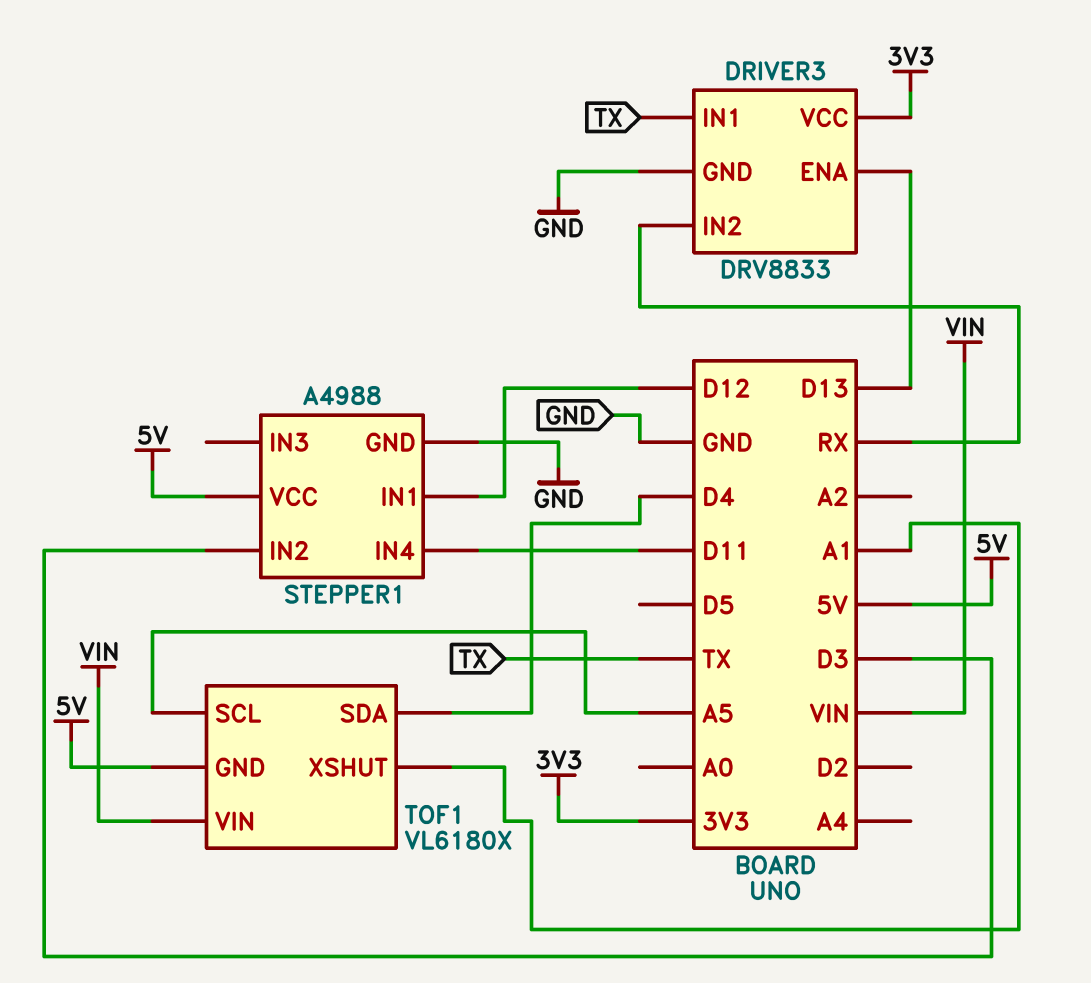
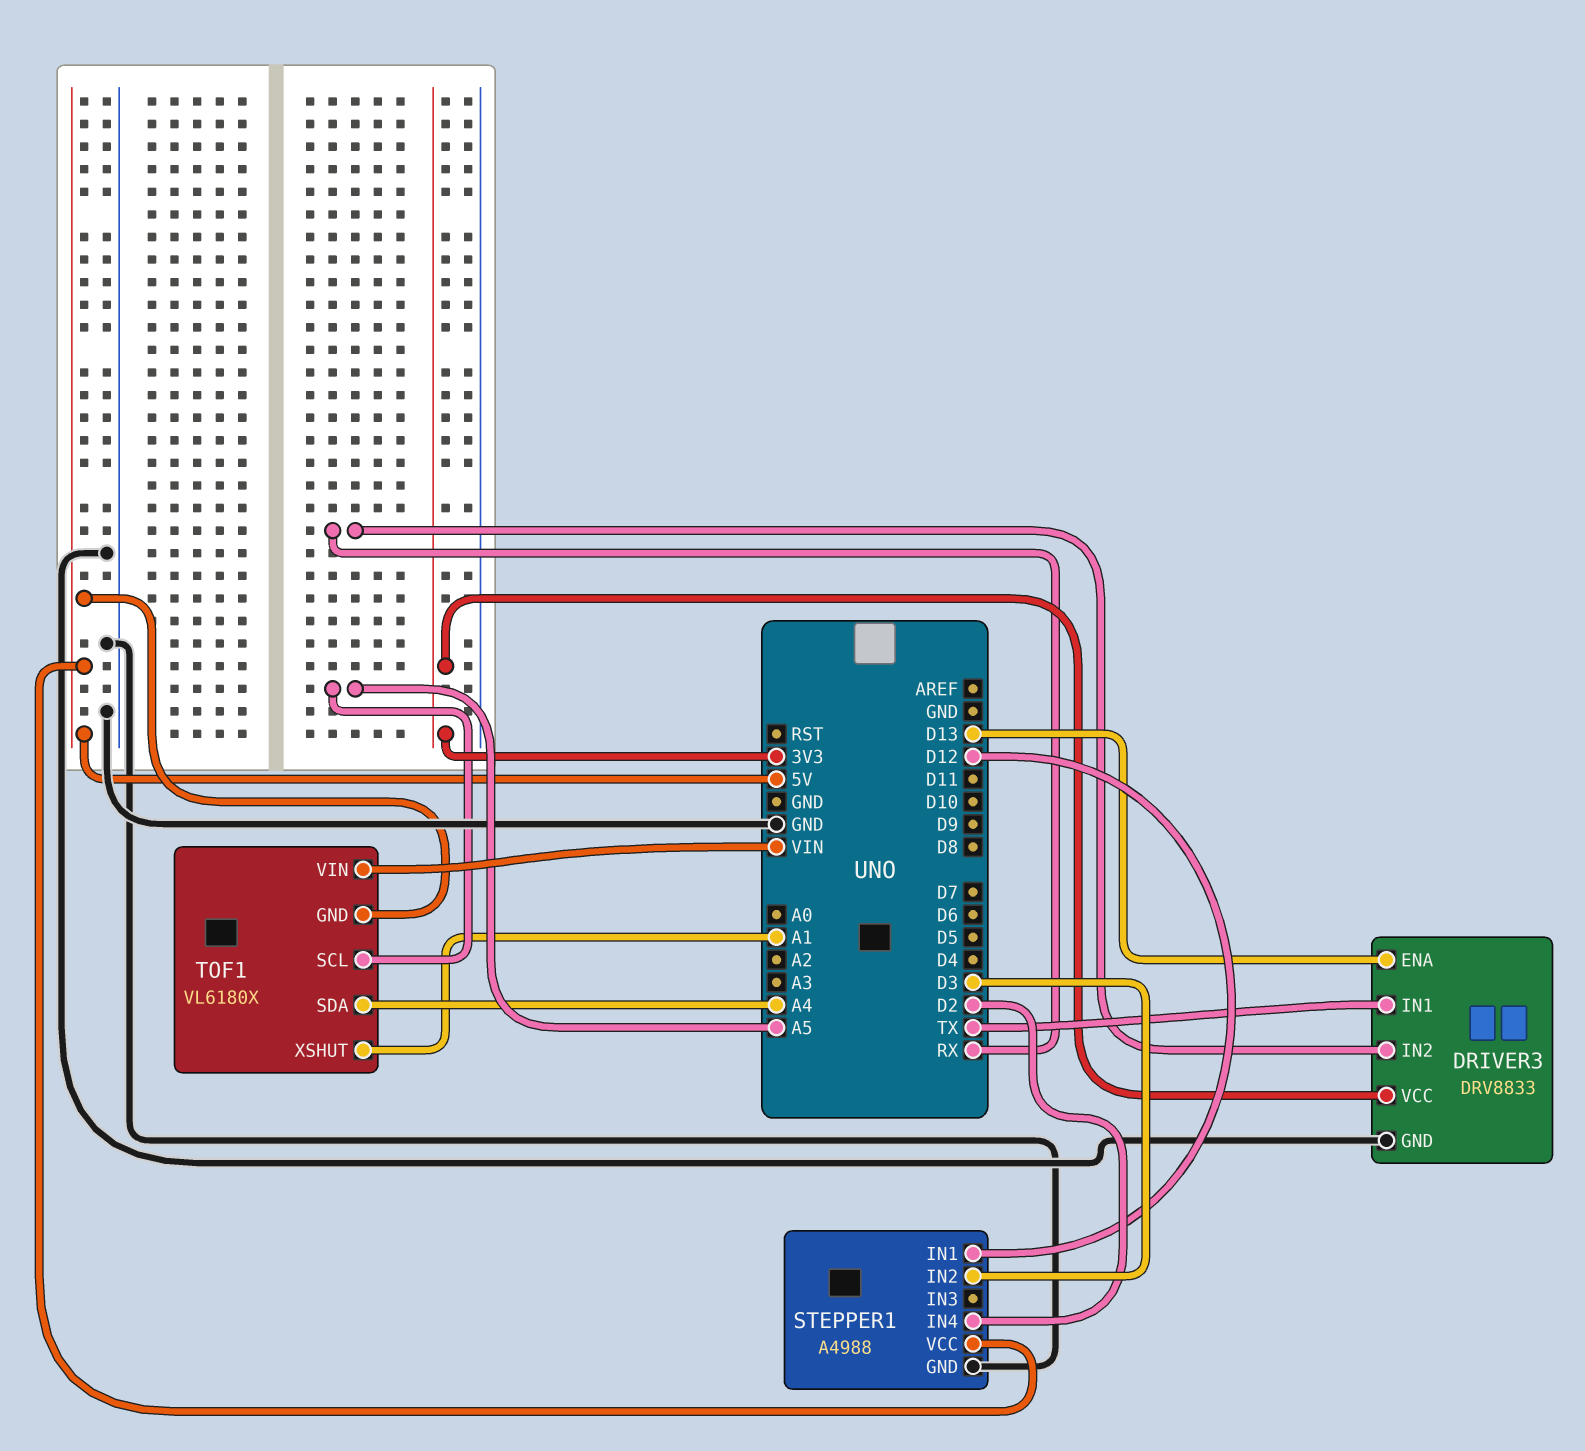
STEPPER1 pin IN4: D11 -> D2
TOF1 pin SDA: D4 -> A4

